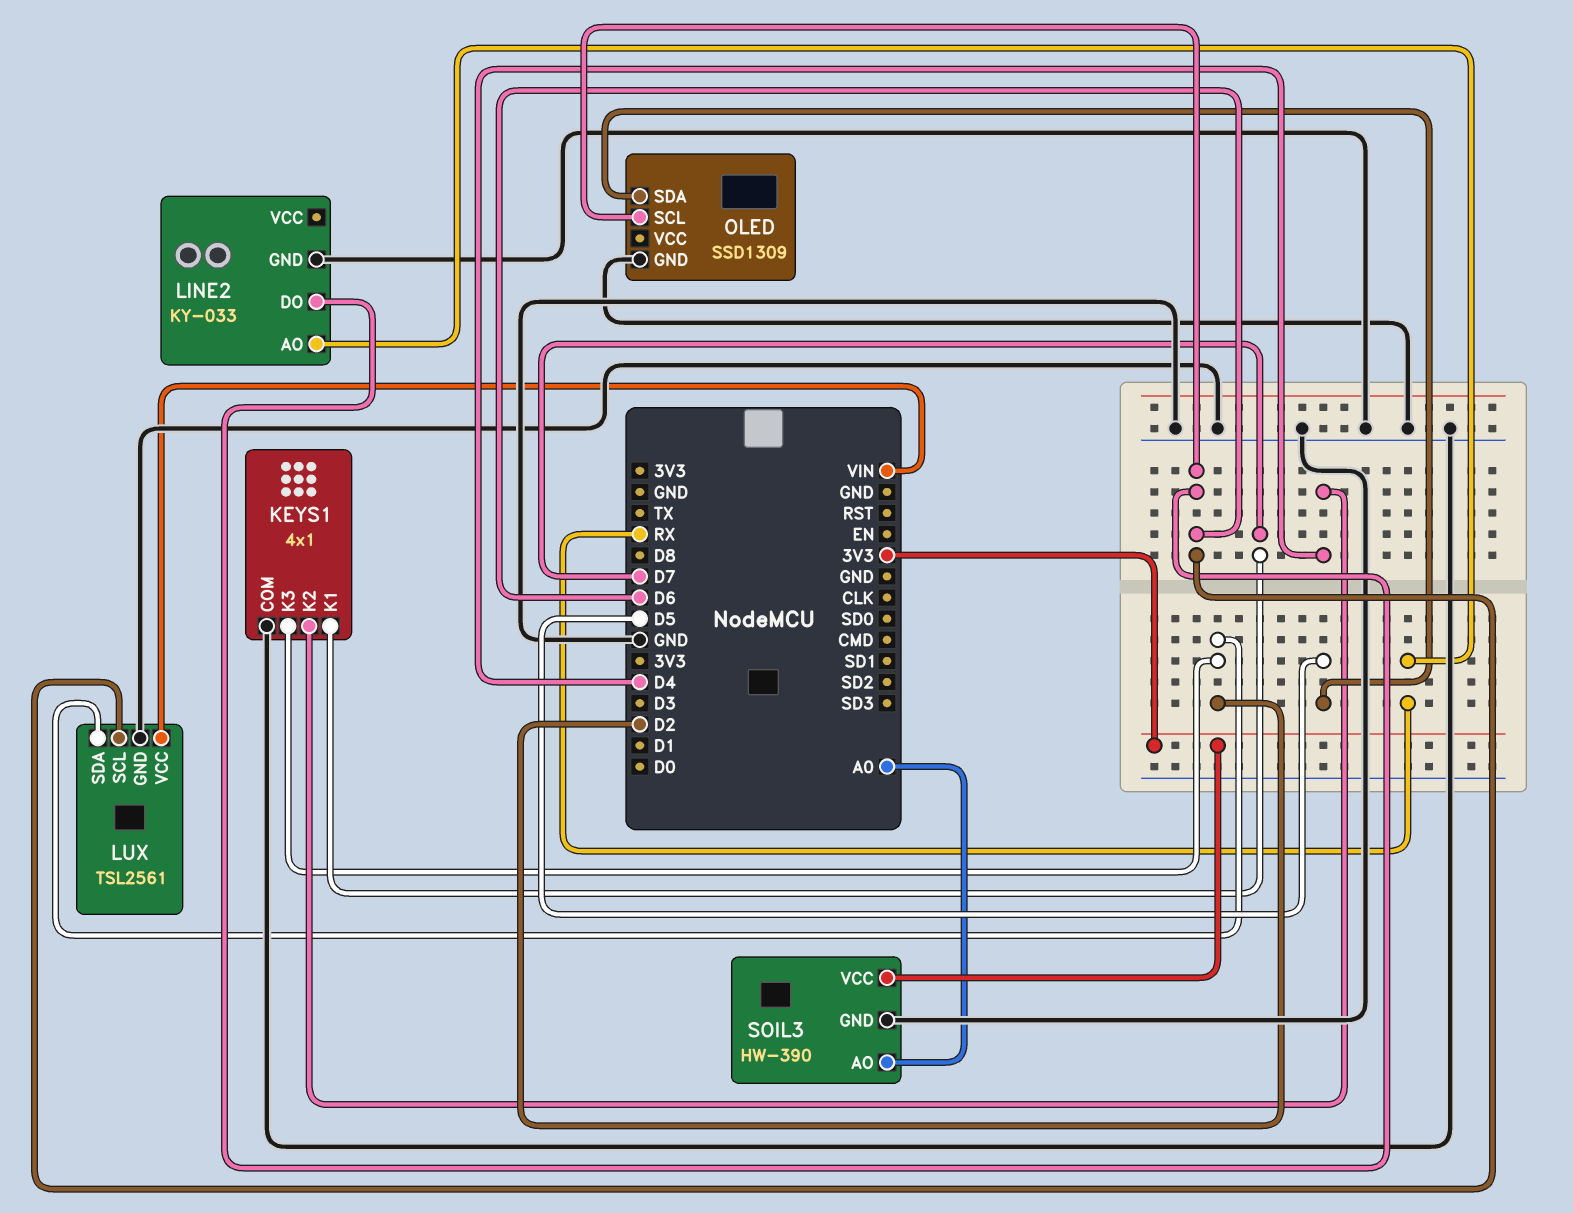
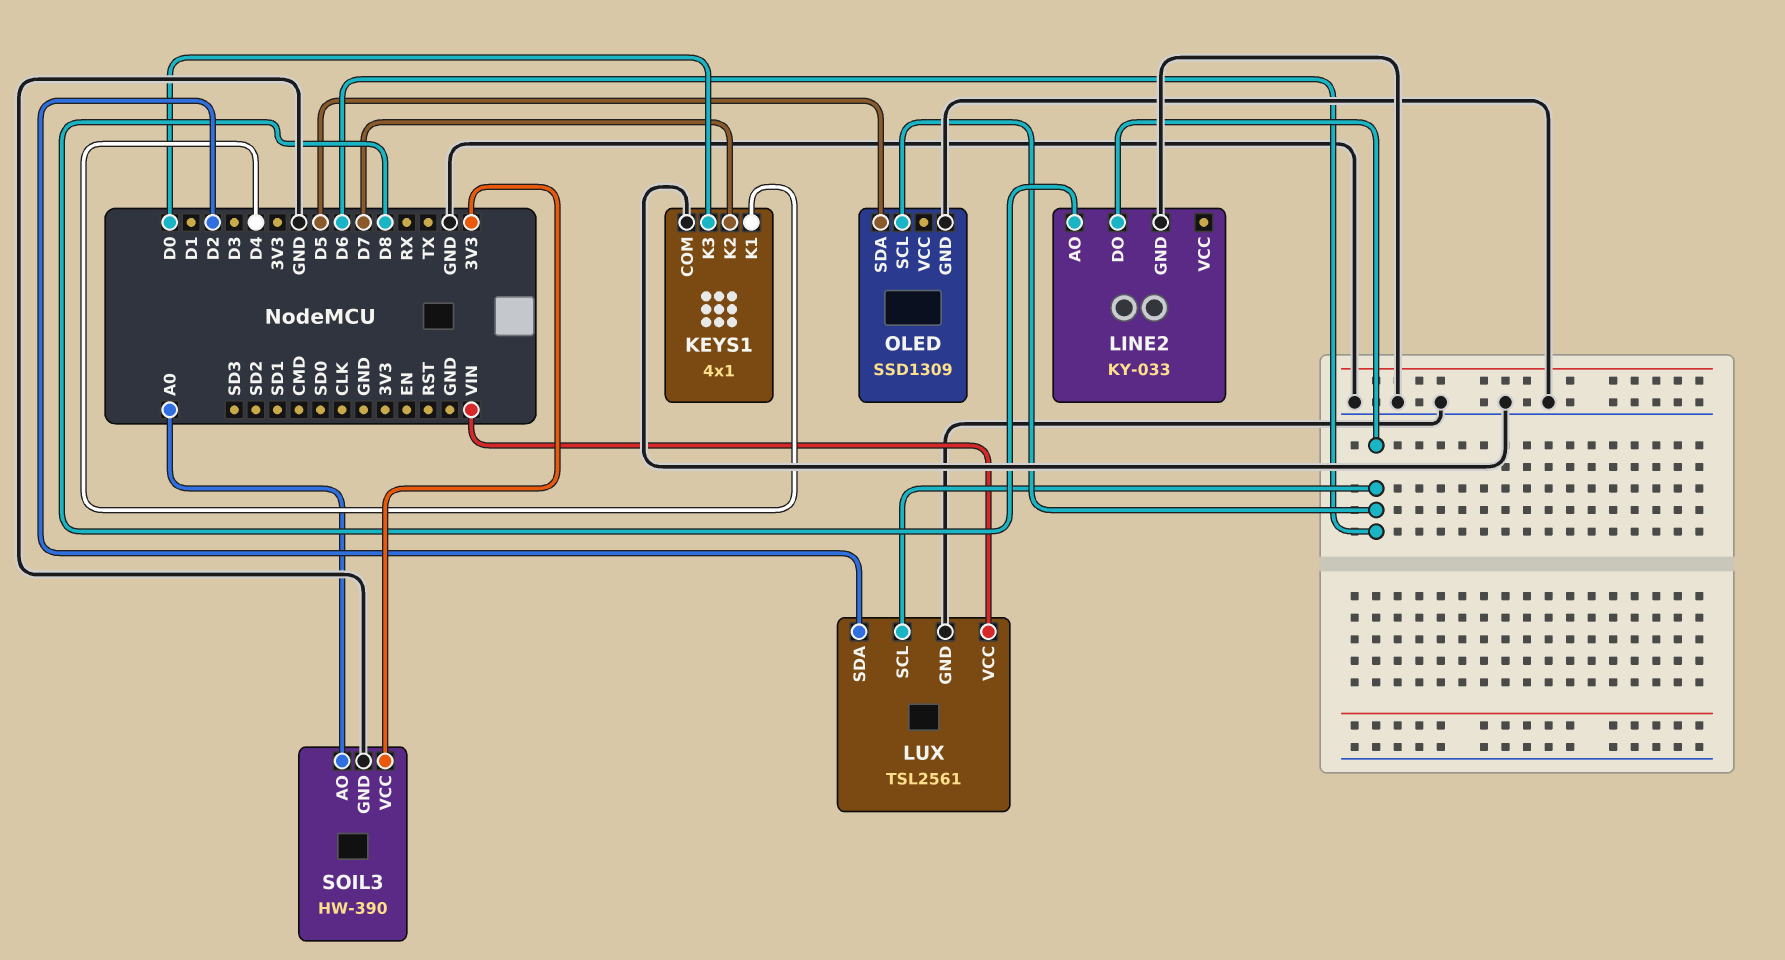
KEYS1 pin K1: D7 -> D4
KEYS1 pin K2: D4 -> D7
KEYS1 pin K3: D2 -> D0
LINE2 pin AO: RX -> D8

